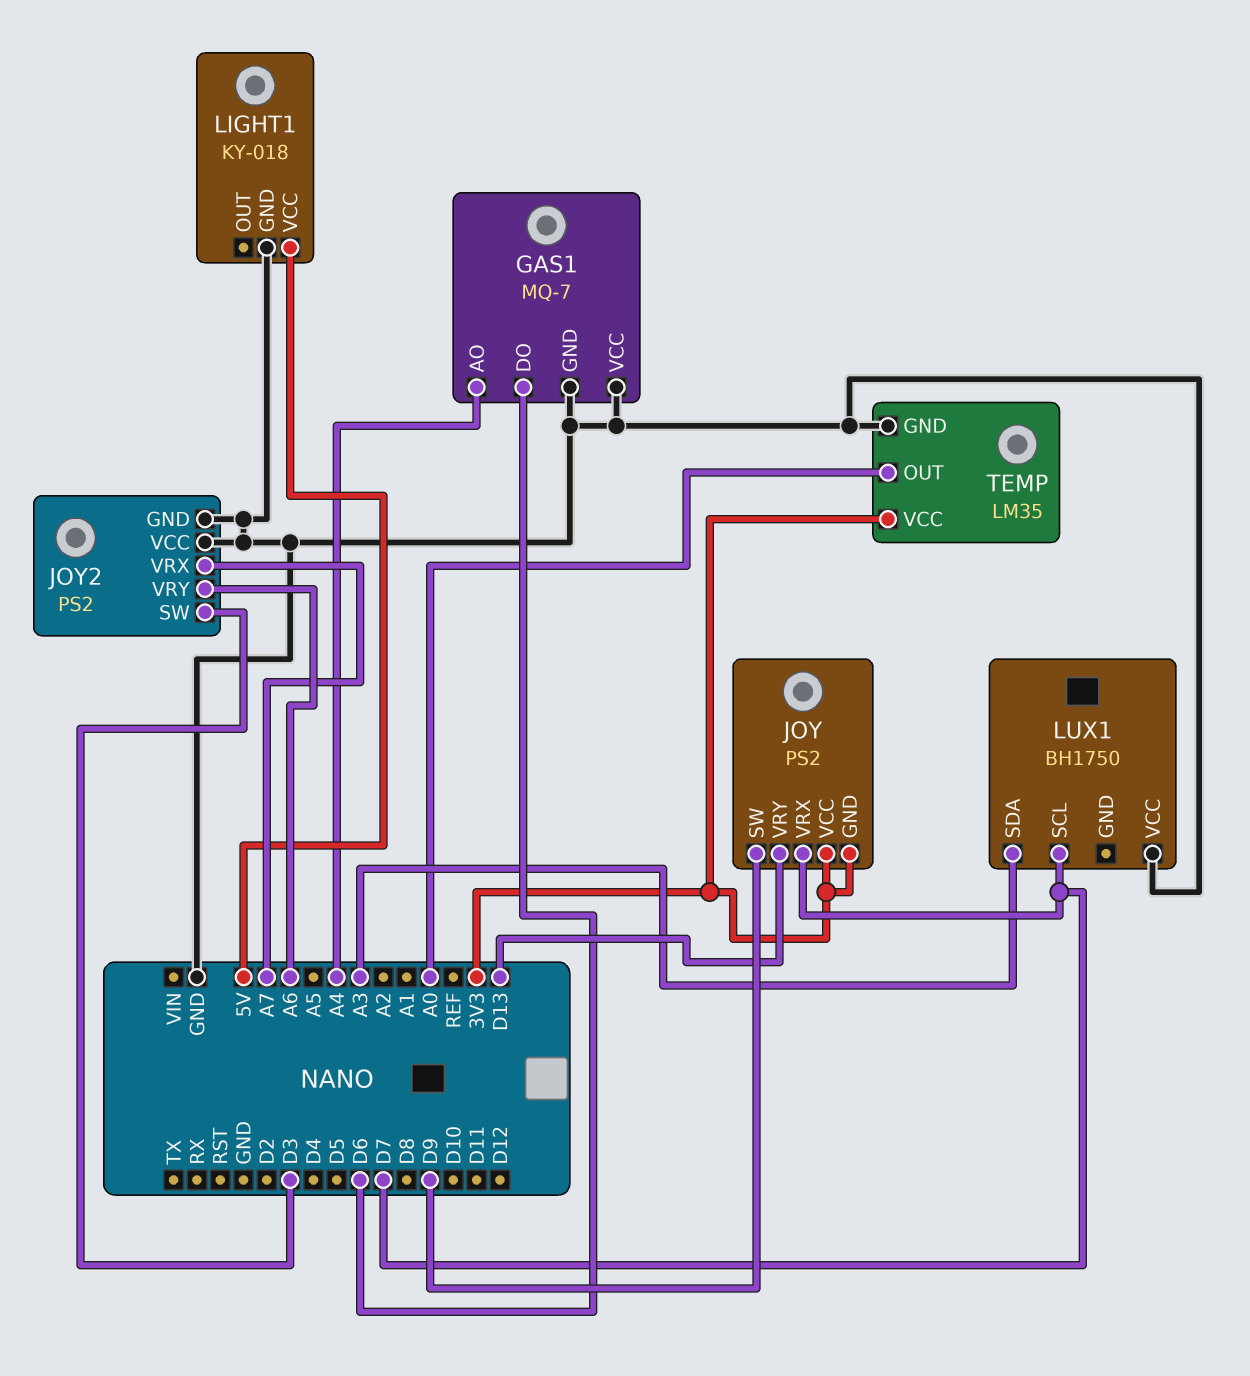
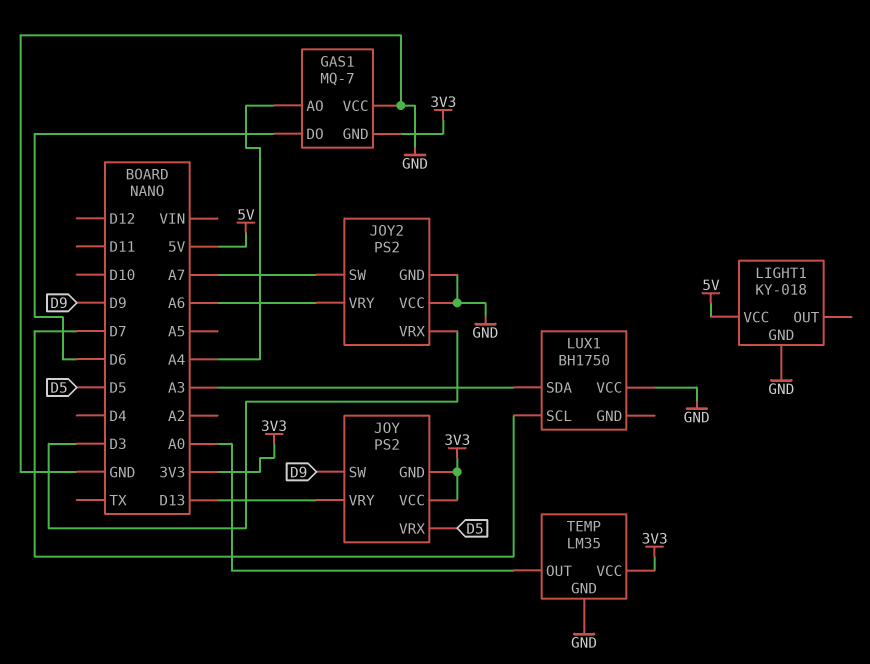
GAS1 pin GND: GND -> 3V3
JOY pin VRX: D7 -> D5
JOY2 pin SW: D3 -> A7
JOY2 pin VRX: A7 -> D3

